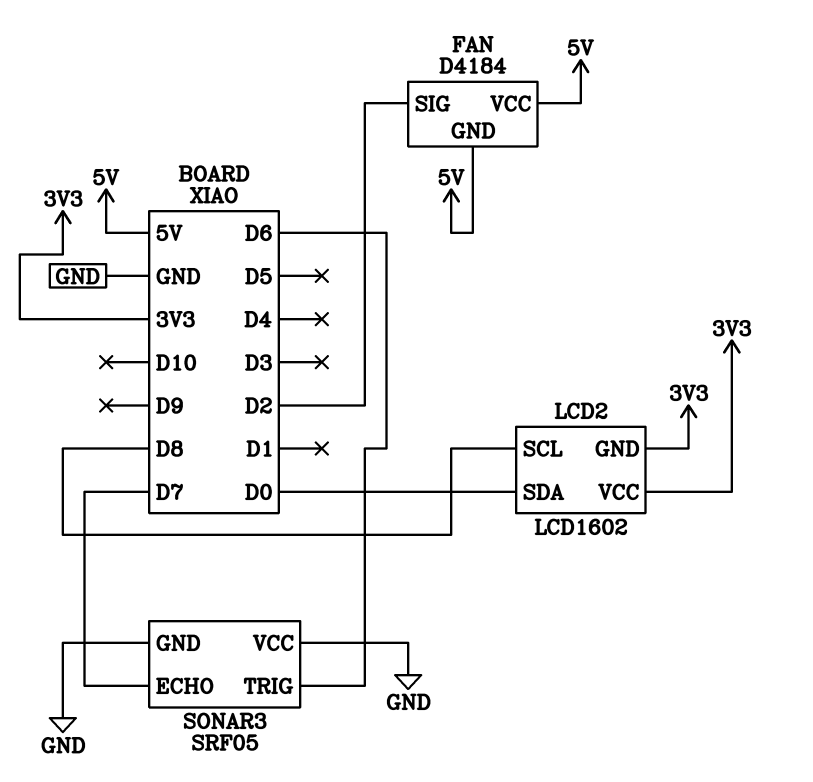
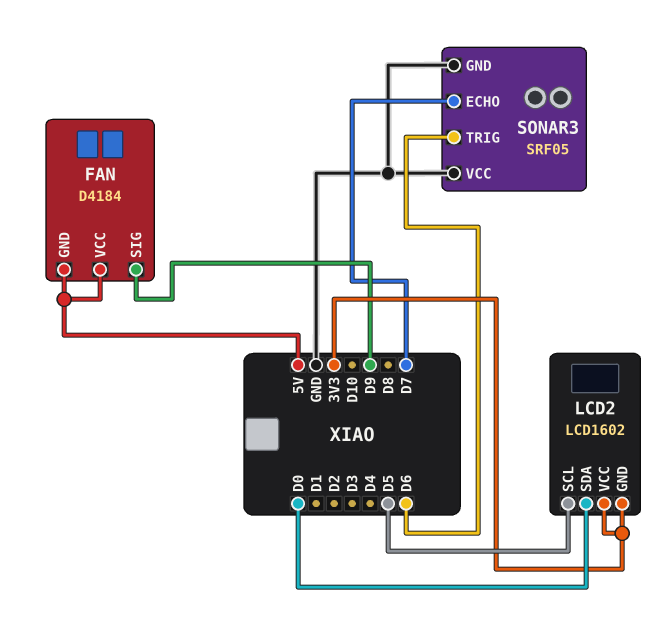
FAN pin SIG: D2 -> D9
LCD2 pin SCL: D8 -> D5

